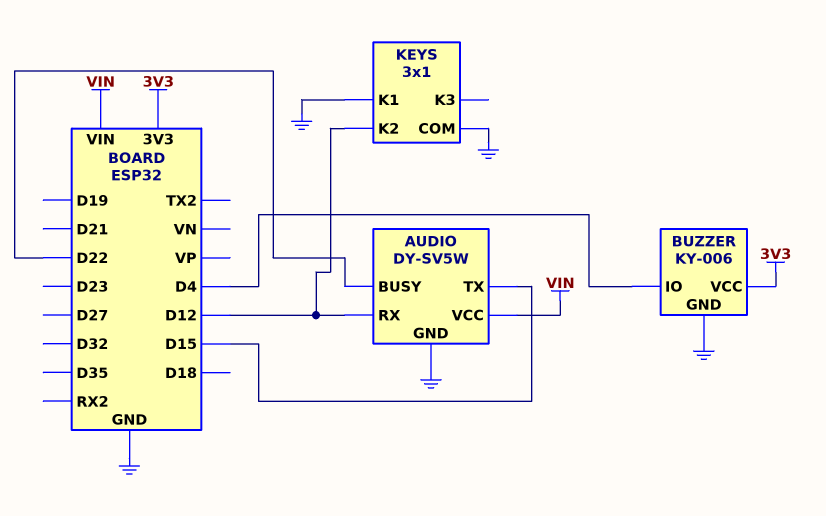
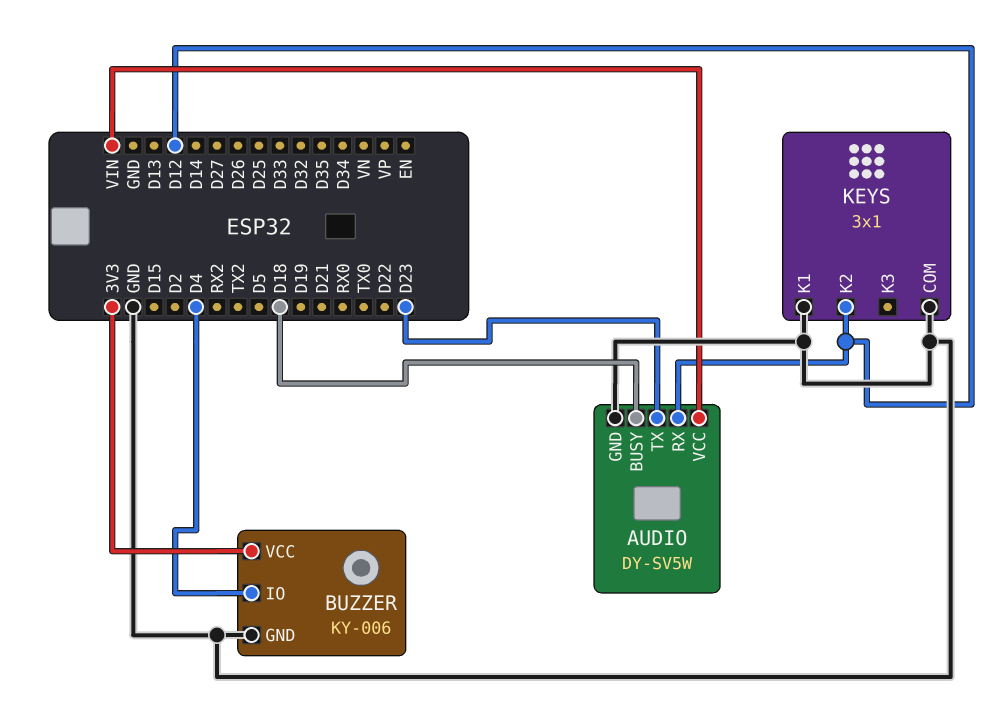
AUDIO pin BUSY: D22 -> D18
AUDIO pin TX: D15 -> D23

